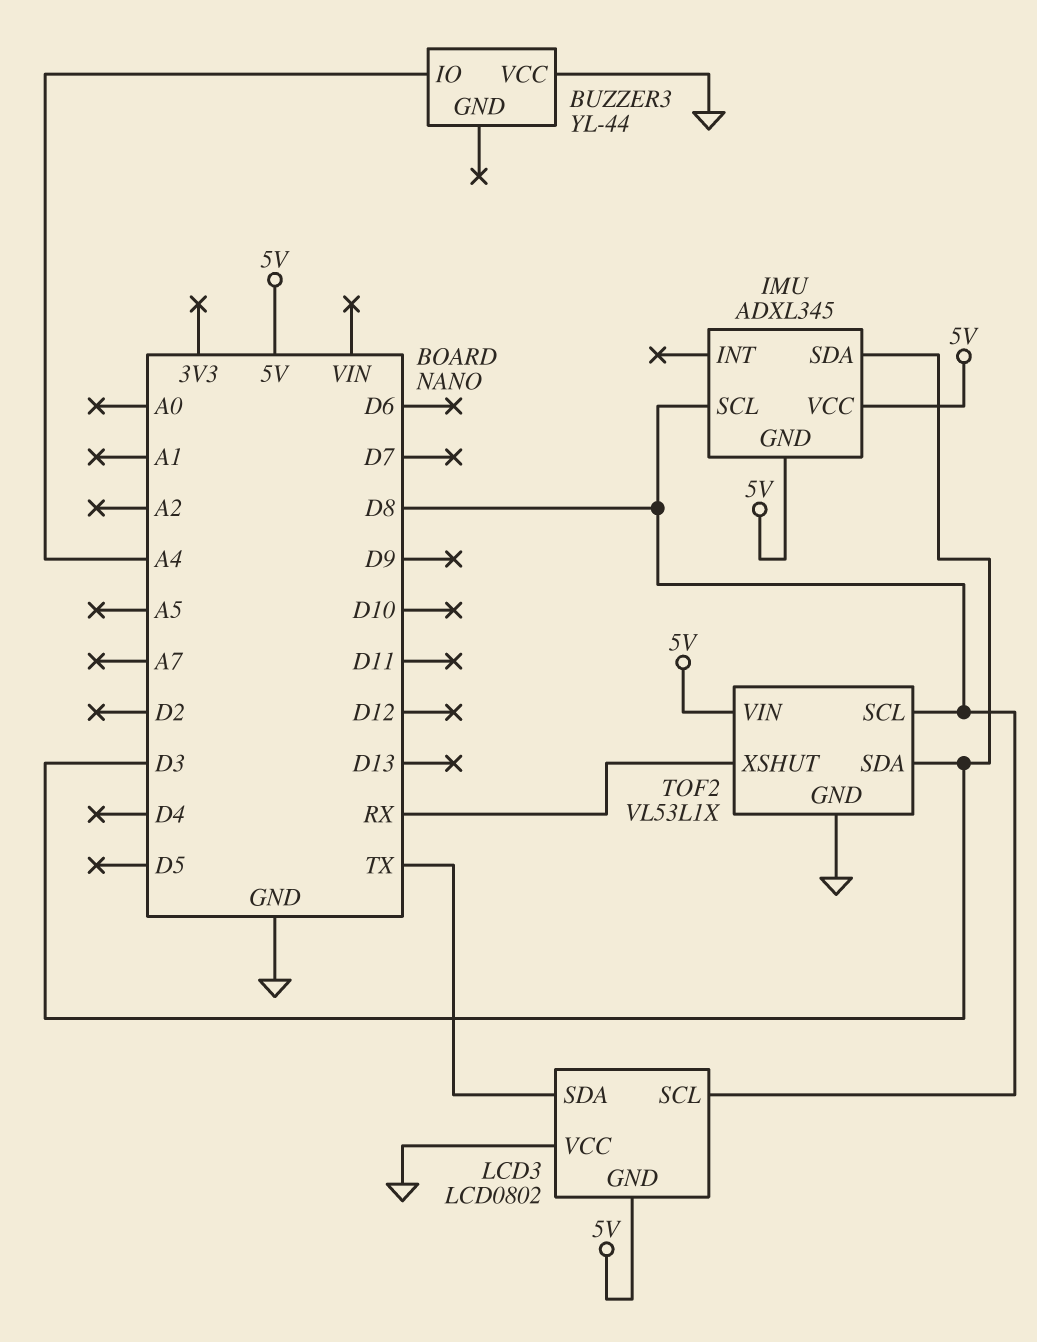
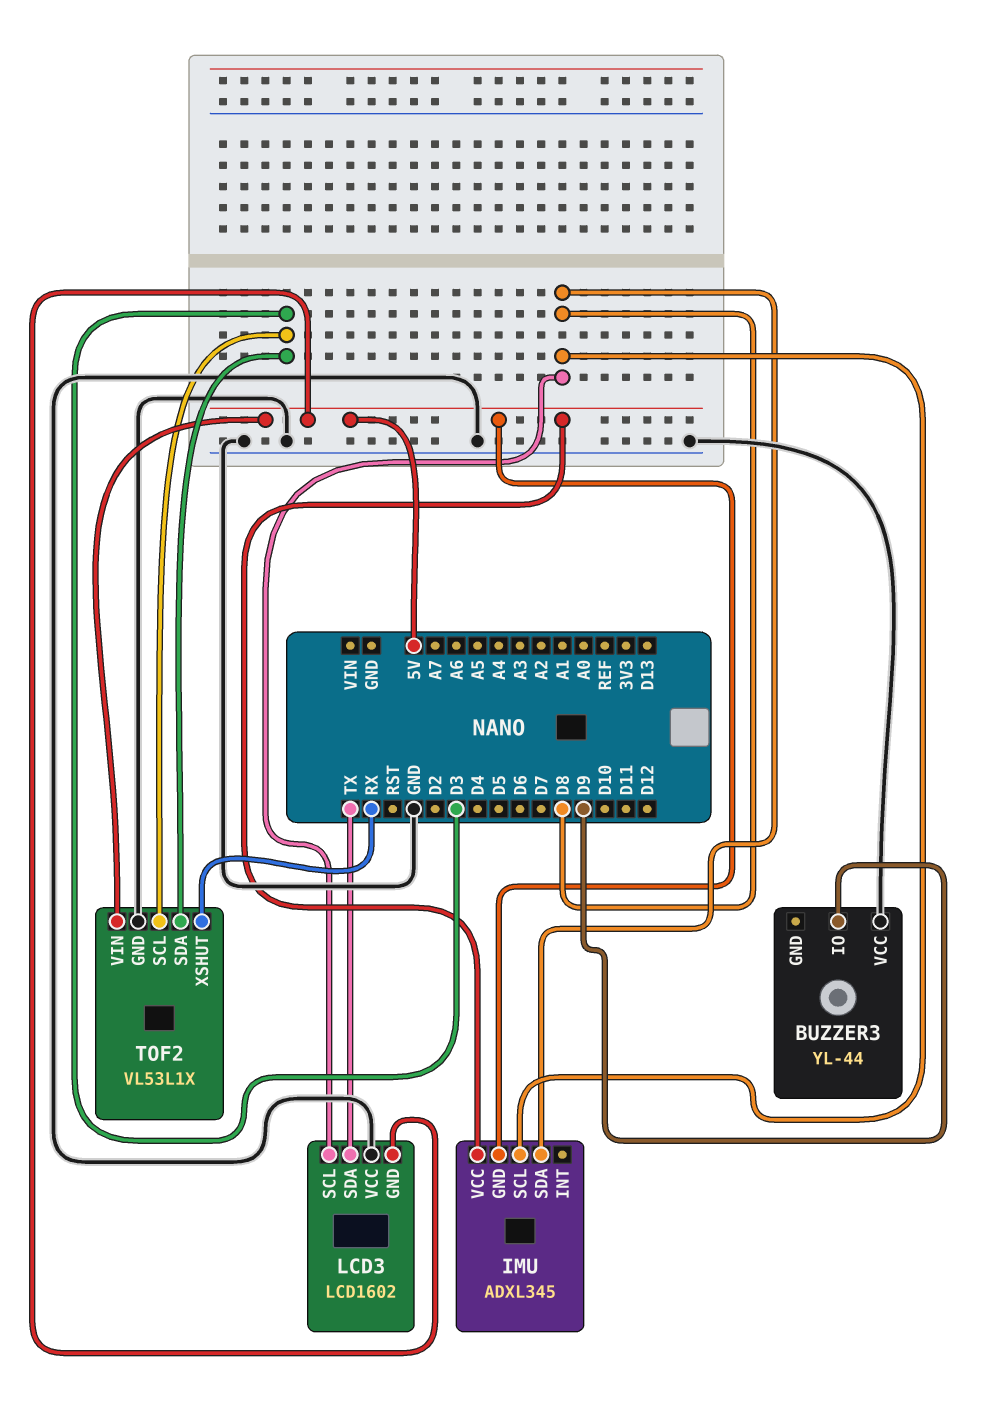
BUZZER3 pin IO: A4 -> D9
IMU pin SDA: D3 -> D8
LCD3: LCD0802 -> LCD1602
TOF2 pin SCL: D8 -> D3

